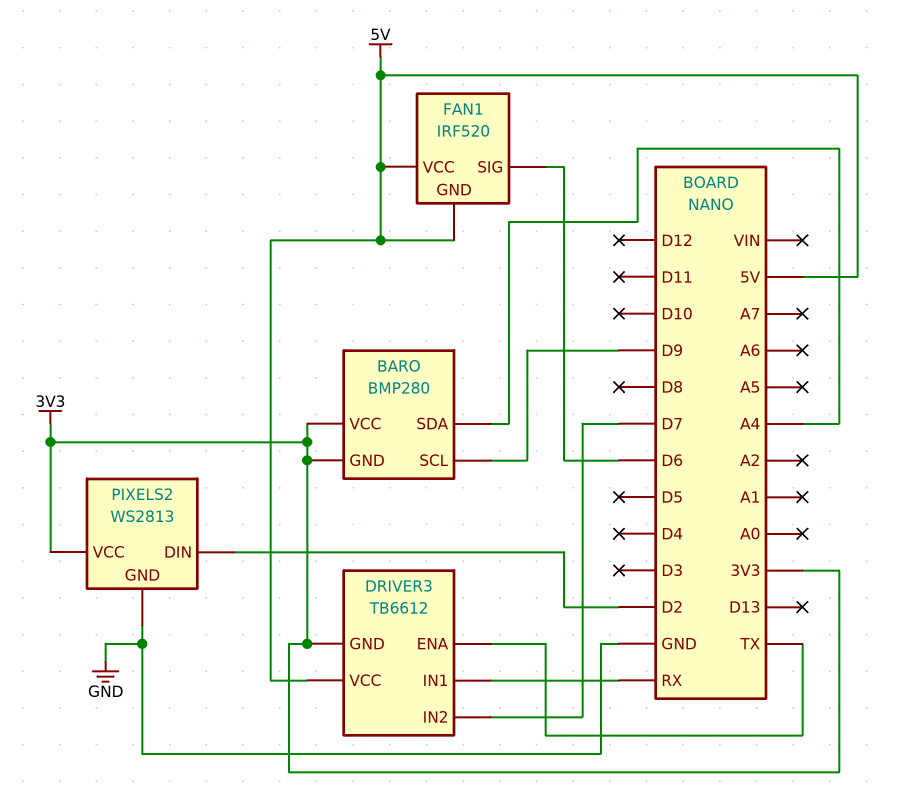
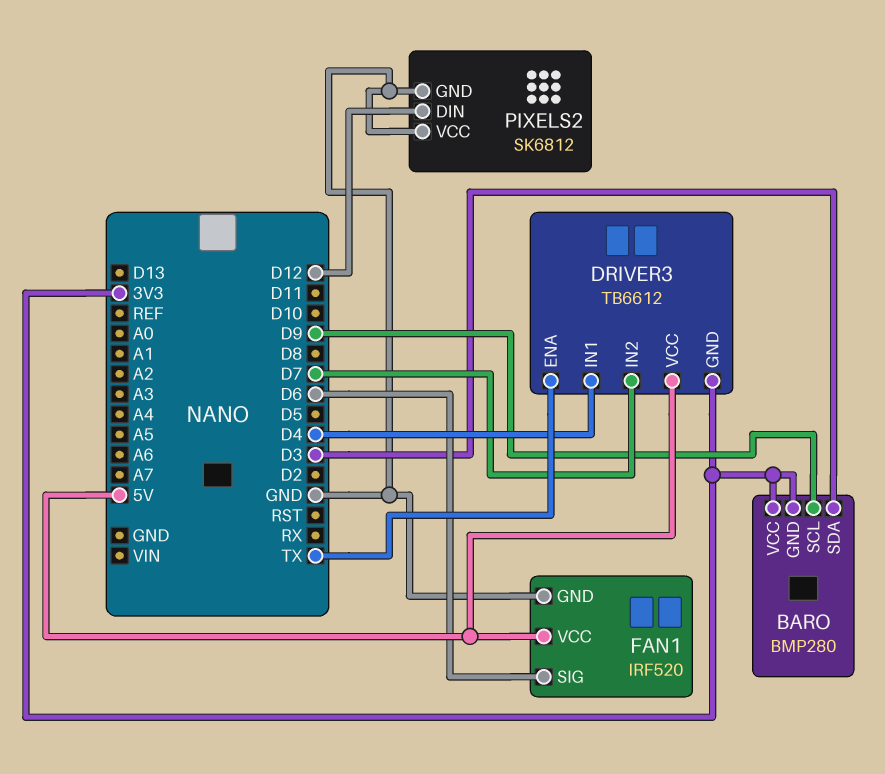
BARO pin SDA: A4 -> D3
DRIVER3 pin IN1: RX -> D4
FAN1 pin GND: 5V -> GND
PIXELS2: WS2813 -> SK6812
PIXELS2 pin DIN: D2 -> D12
PIXELS2 pin VCC: 3V3 -> GND

